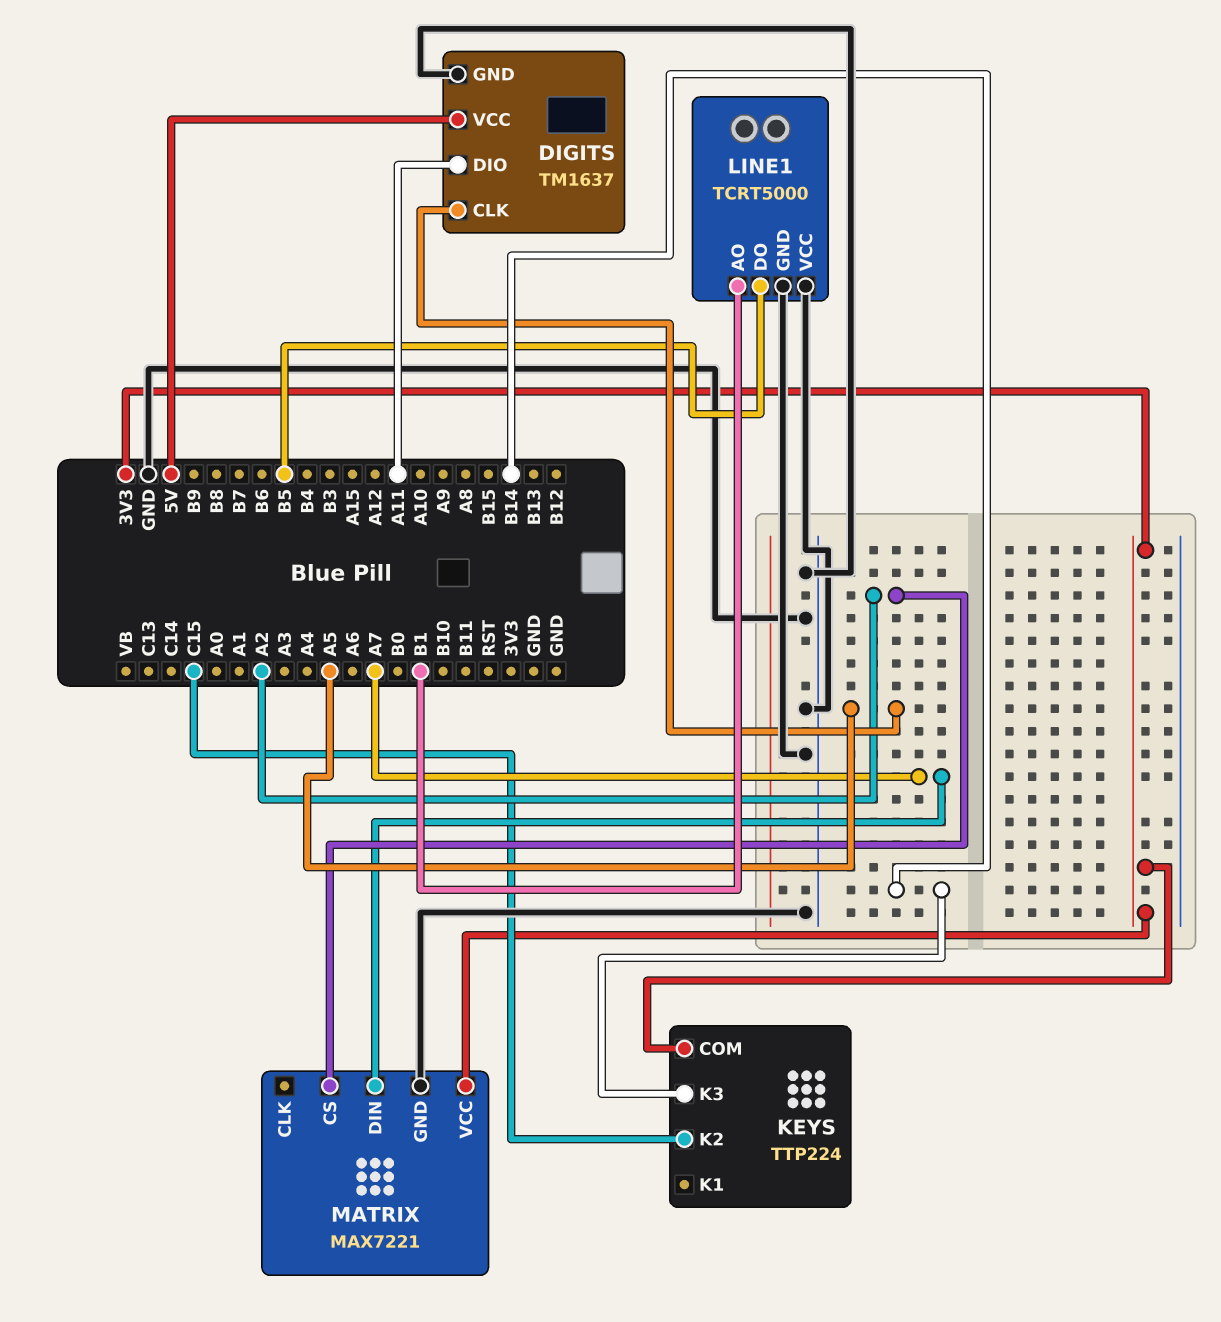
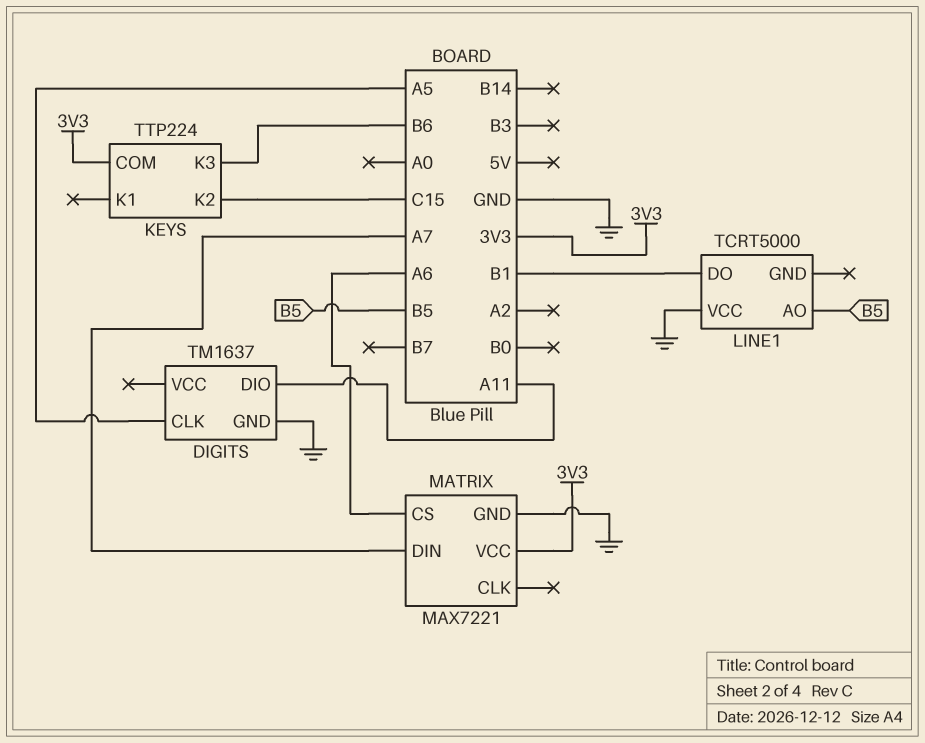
DIGITS pin VCC: 5V -> none
KEYS pin K3: B14 -> B6
LINE1 pin AO: B1 -> B5
LINE1 pin DO: B5 -> B1
LINE1 pin GND: GND -> none
MATRIX pin CS: A2 -> A6

